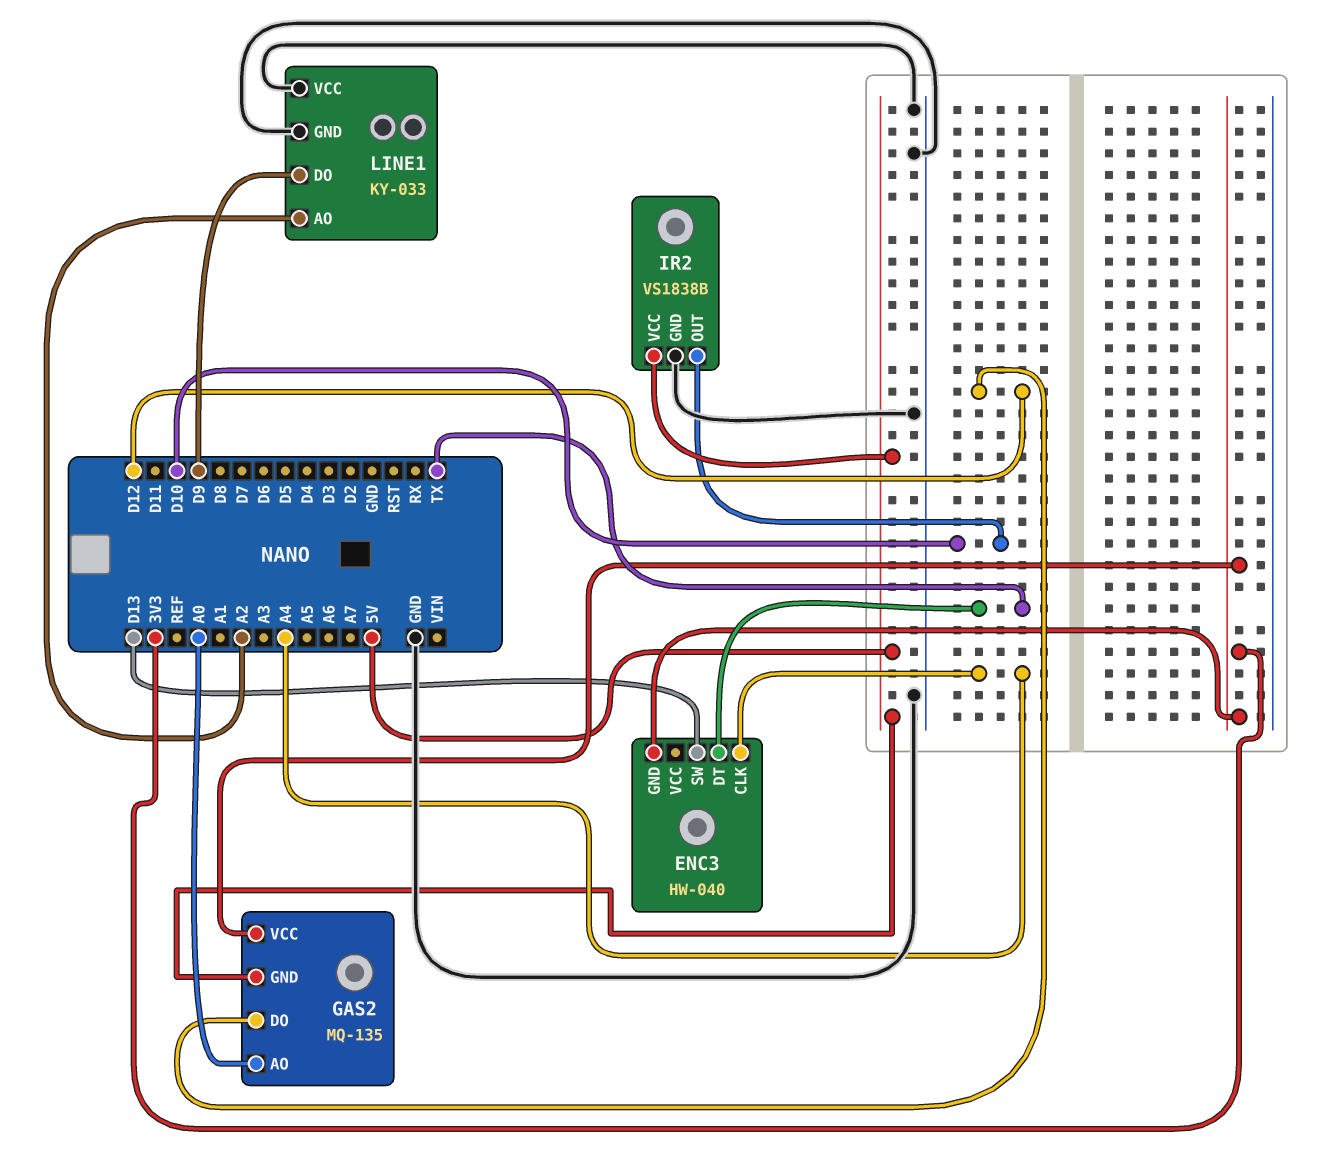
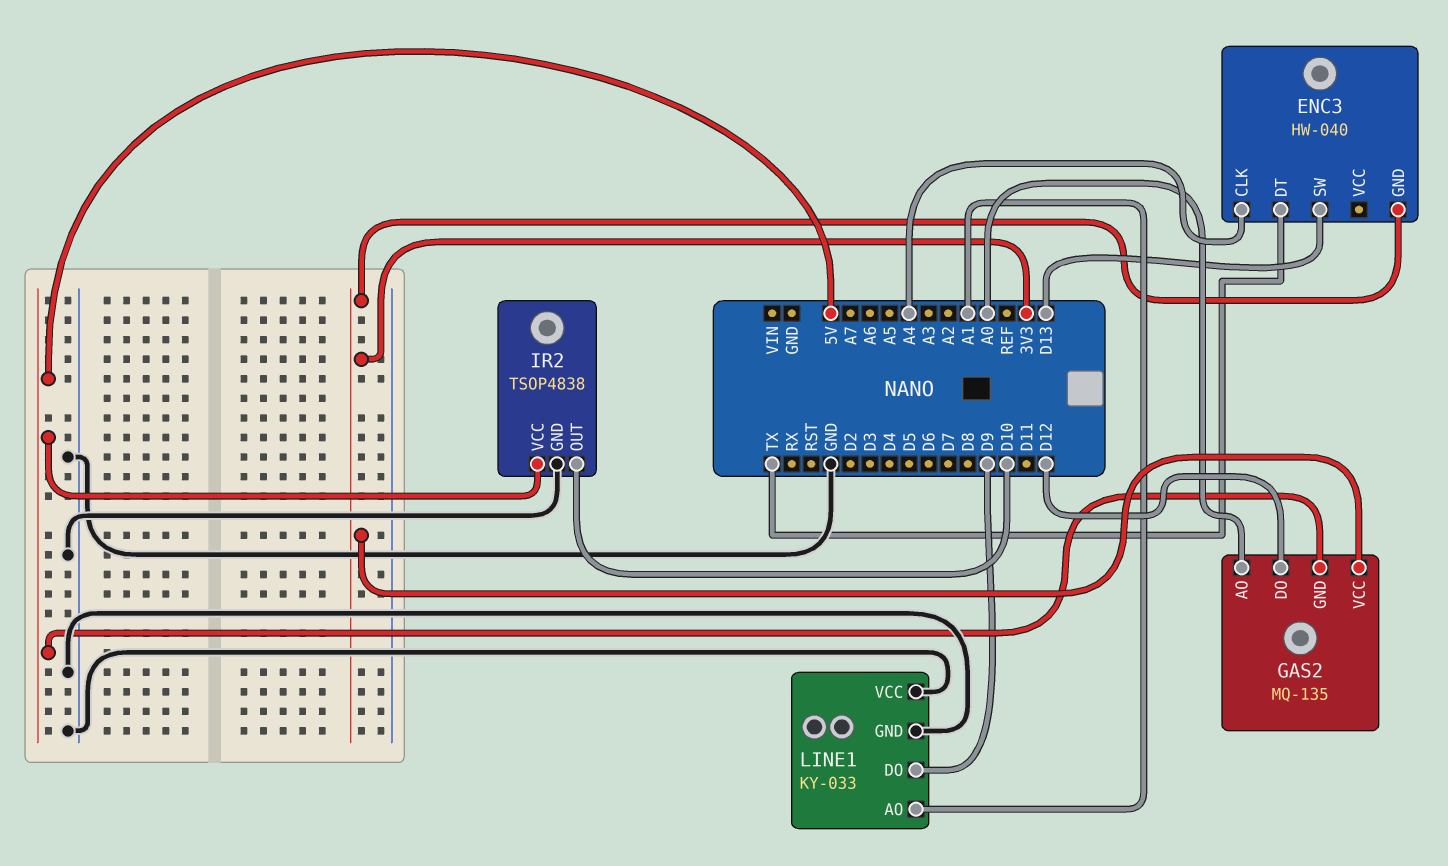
IR2: VS1838B -> TSOP4838
LINE1 pin AO: A2 -> A1

